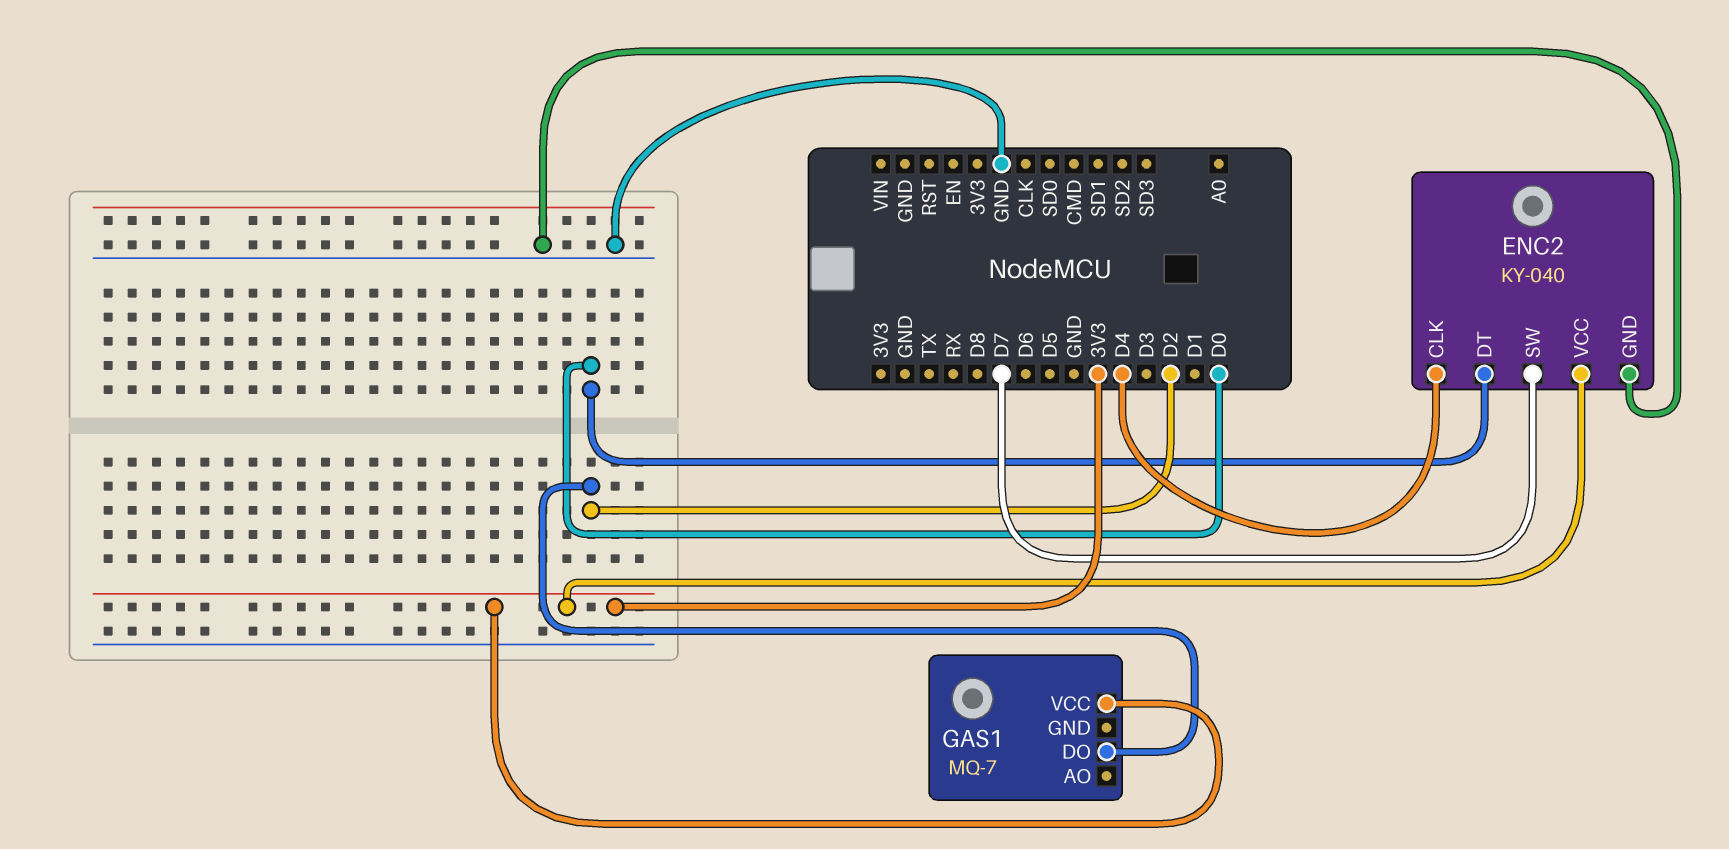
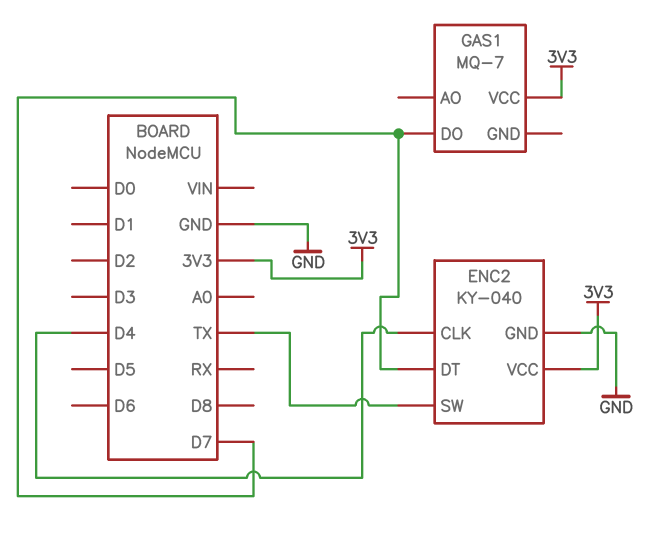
ENC2 pin DT: D0 -> D7
ENC2 pin SW: D7 -> TX
GAS1 pin DO: D2 -> D7

